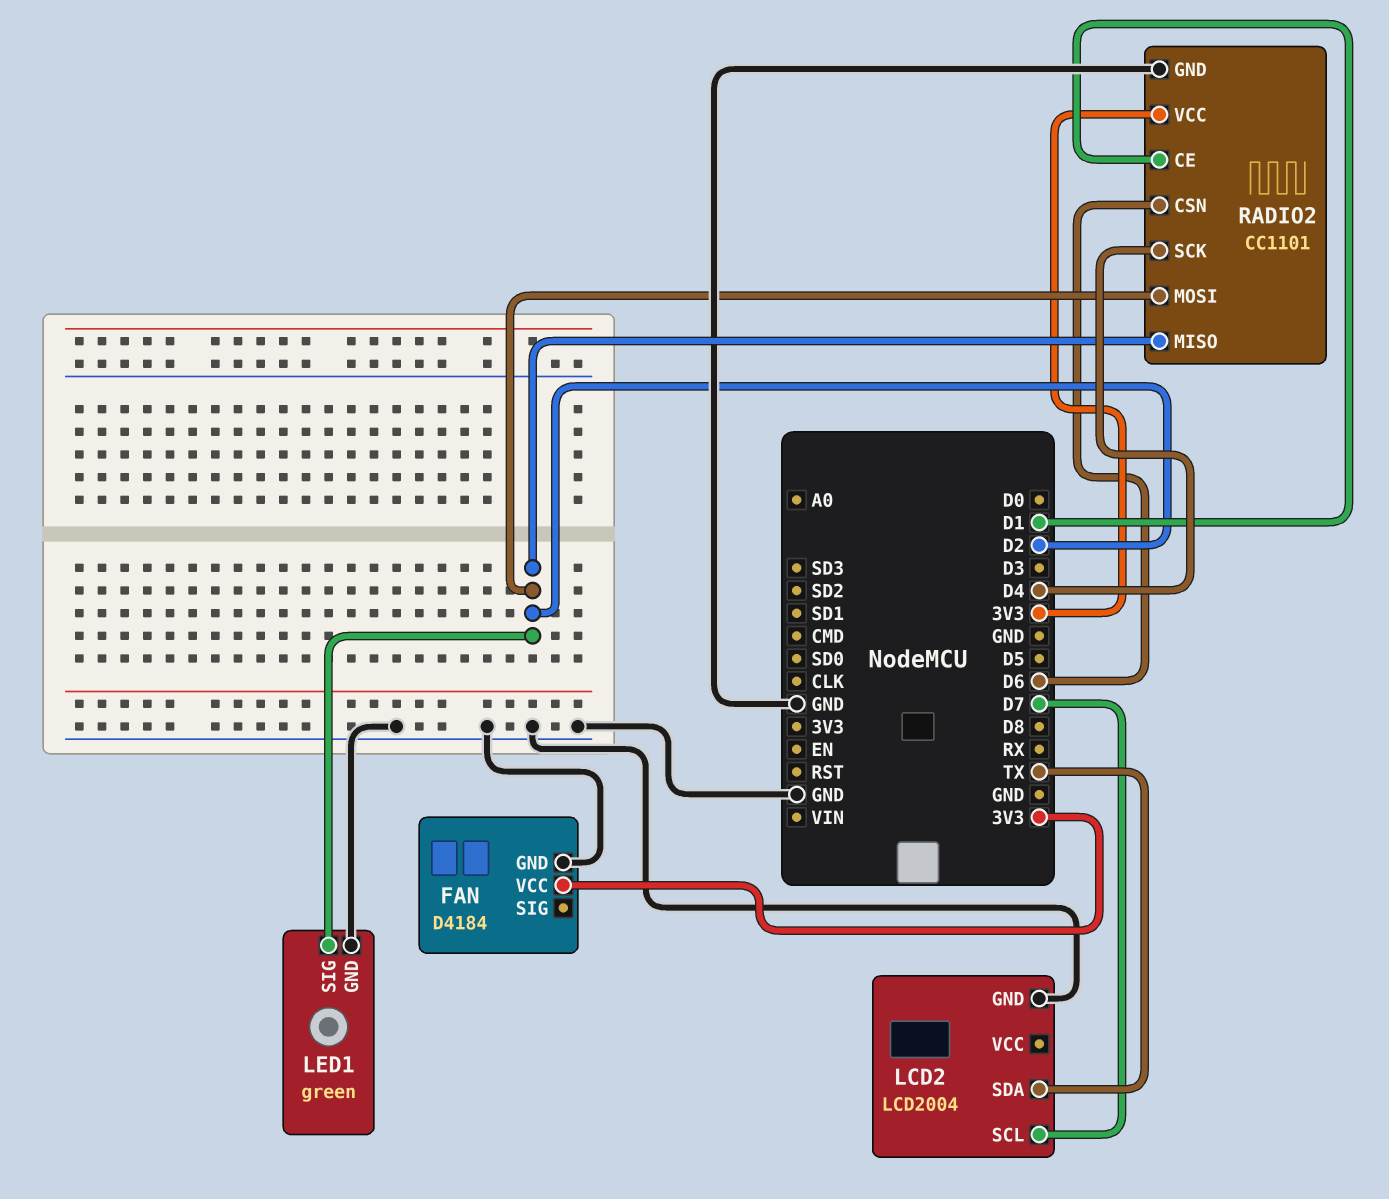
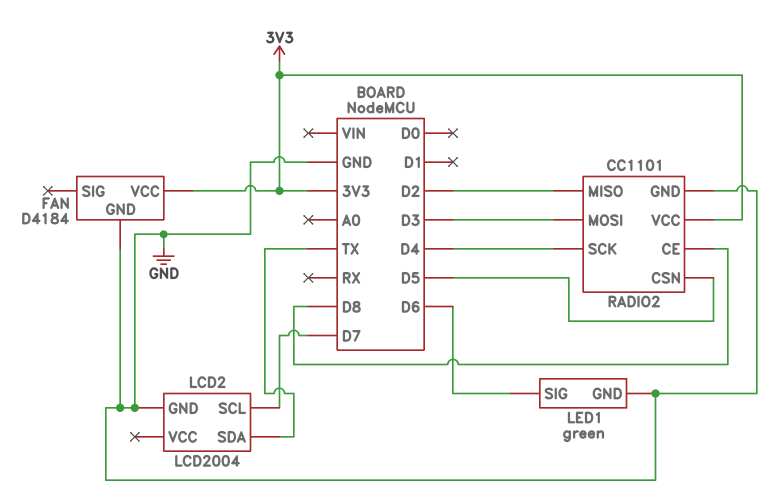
LED1 pin SIG: D2 -> D6
RADIO2 pin CE: D1 -> D8
RADIO2 pin CSN: D6 -> D5
RADIO2 pin MOSI: D2 -> D3

